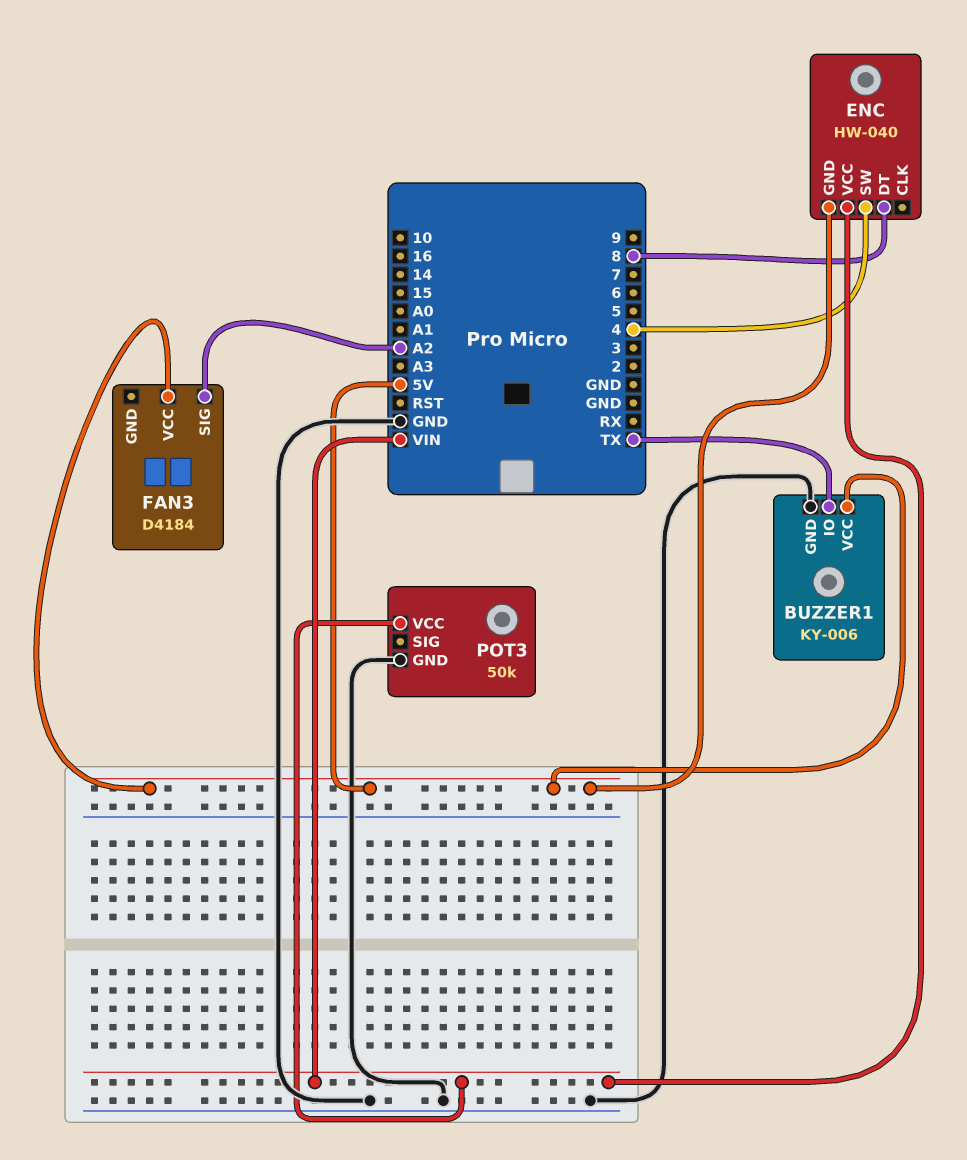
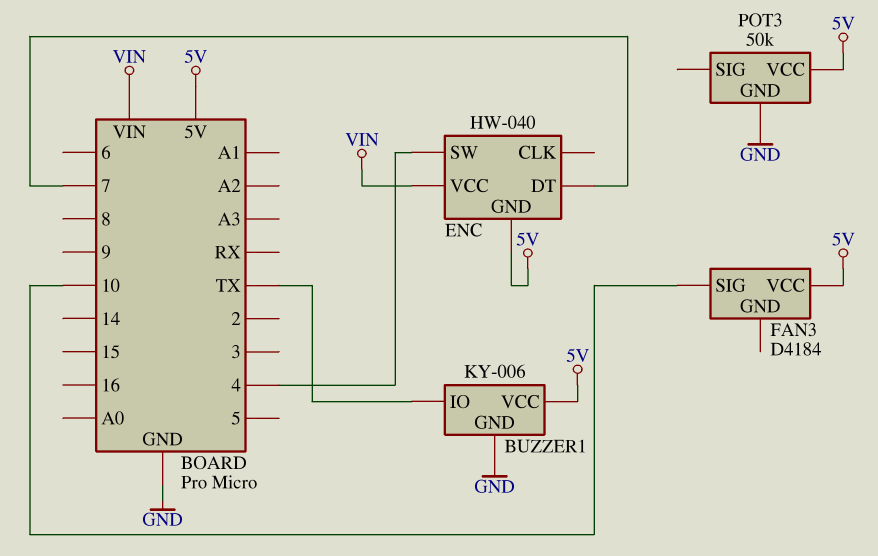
ENC pin DT: 8 -> 7
FAN3 pin SIG: A2 -> 10
POT3 pin VCC: VIN -> 5V

